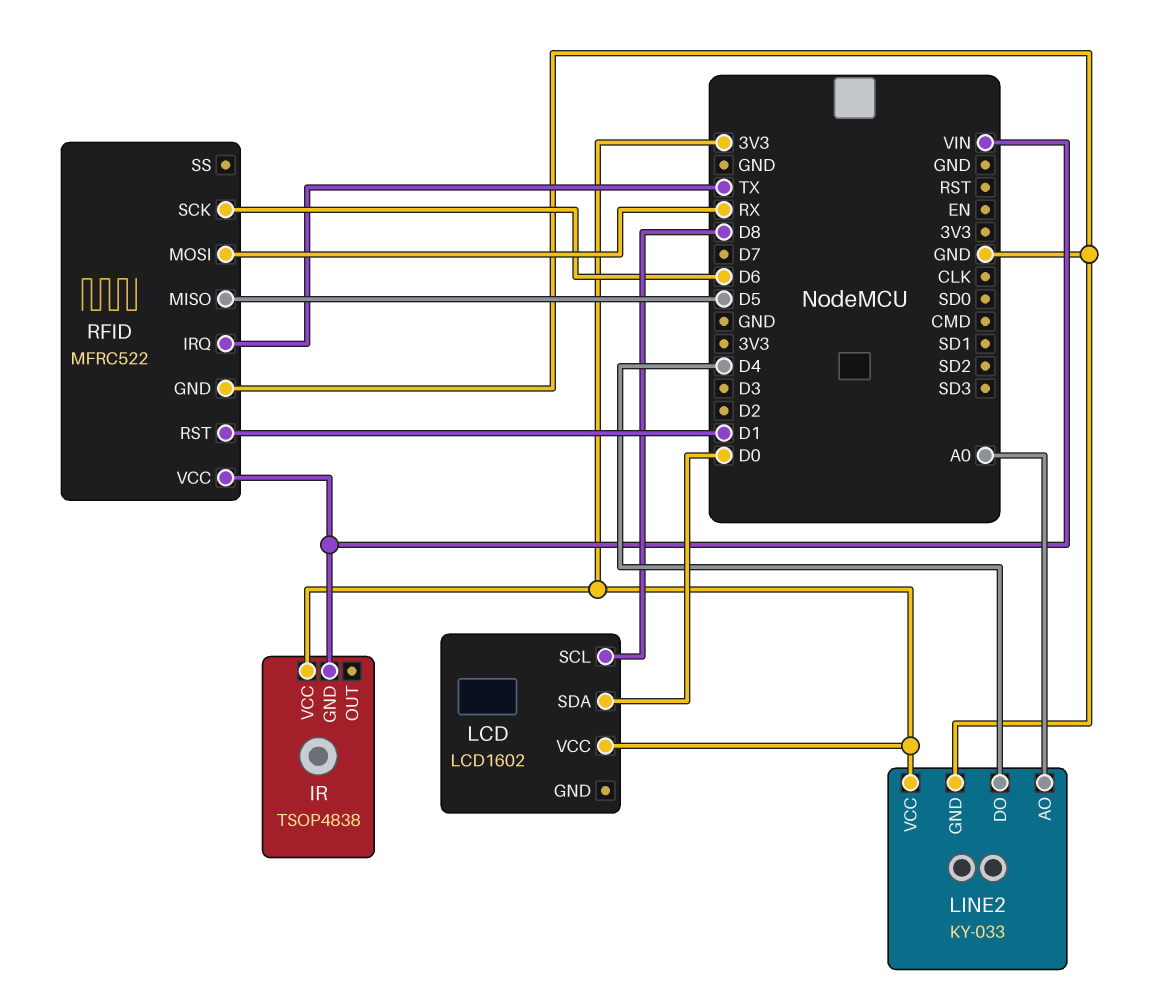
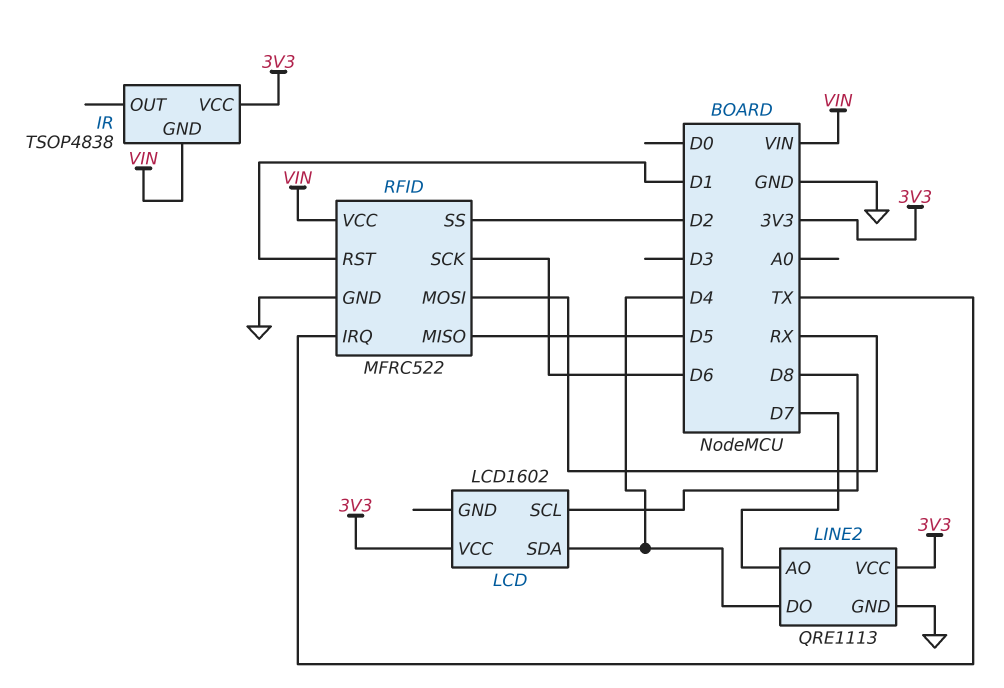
LCD pin SDA: D0 -> D4
LINE2: KY-033 -> QRE1113
LINE2 pin AO: A0 -> D7
RFID pin SS: none -> D2

